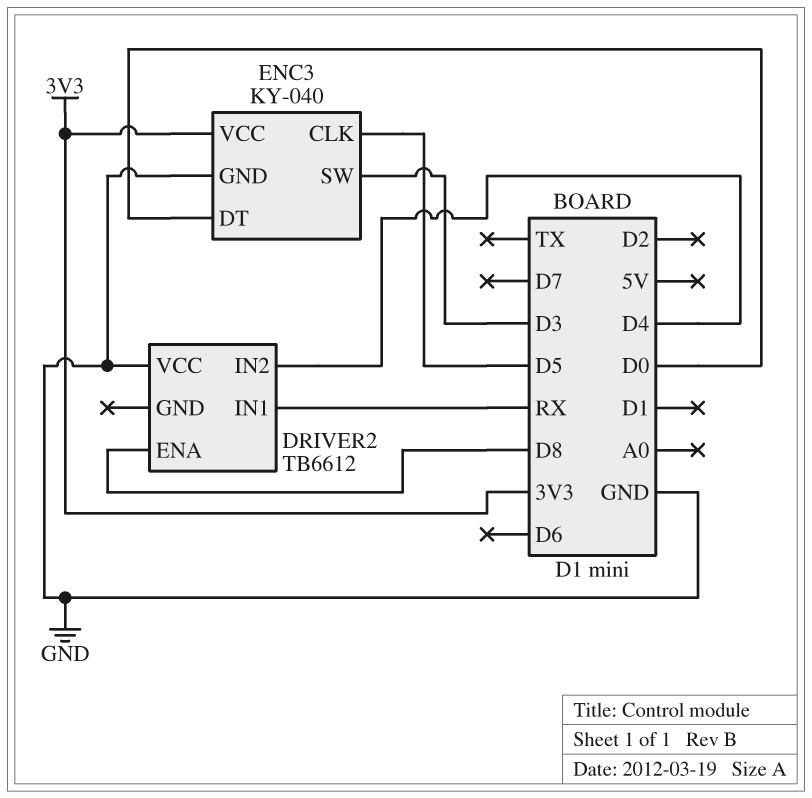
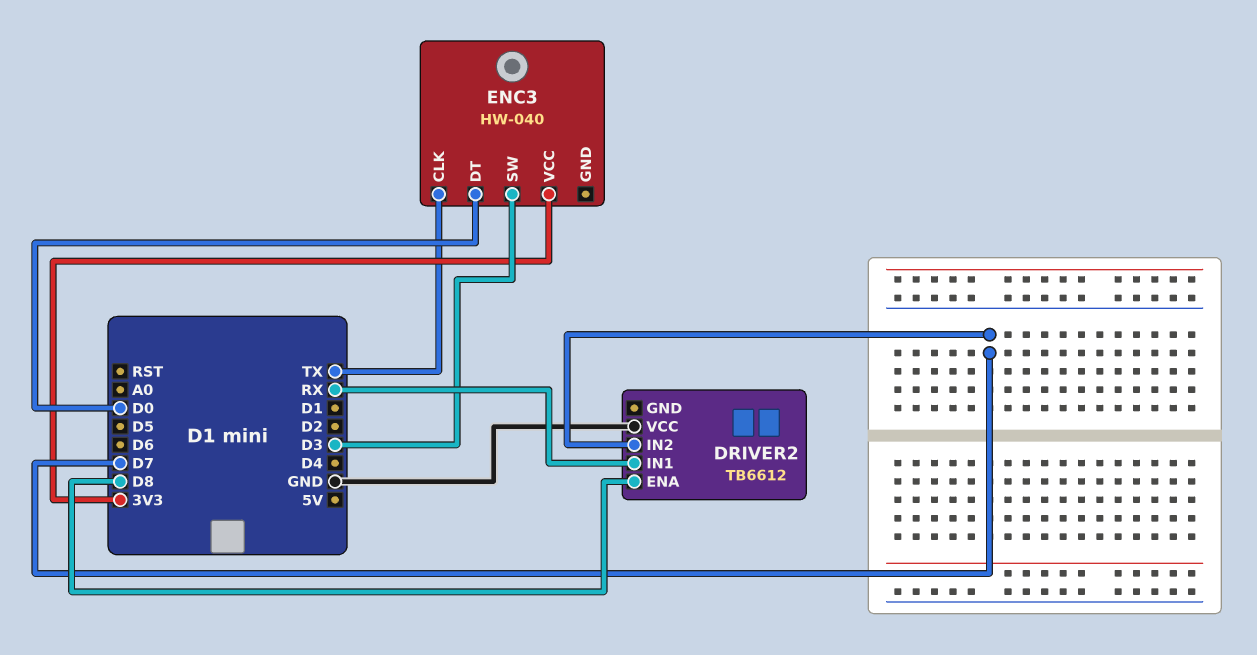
DRIVER2 pin IN2: D4 -> D7
ENC3: KY-040 -> HW-040
ENC3 pin CLK: D5 -> TX
ENC3 pin GND: GND -> none

